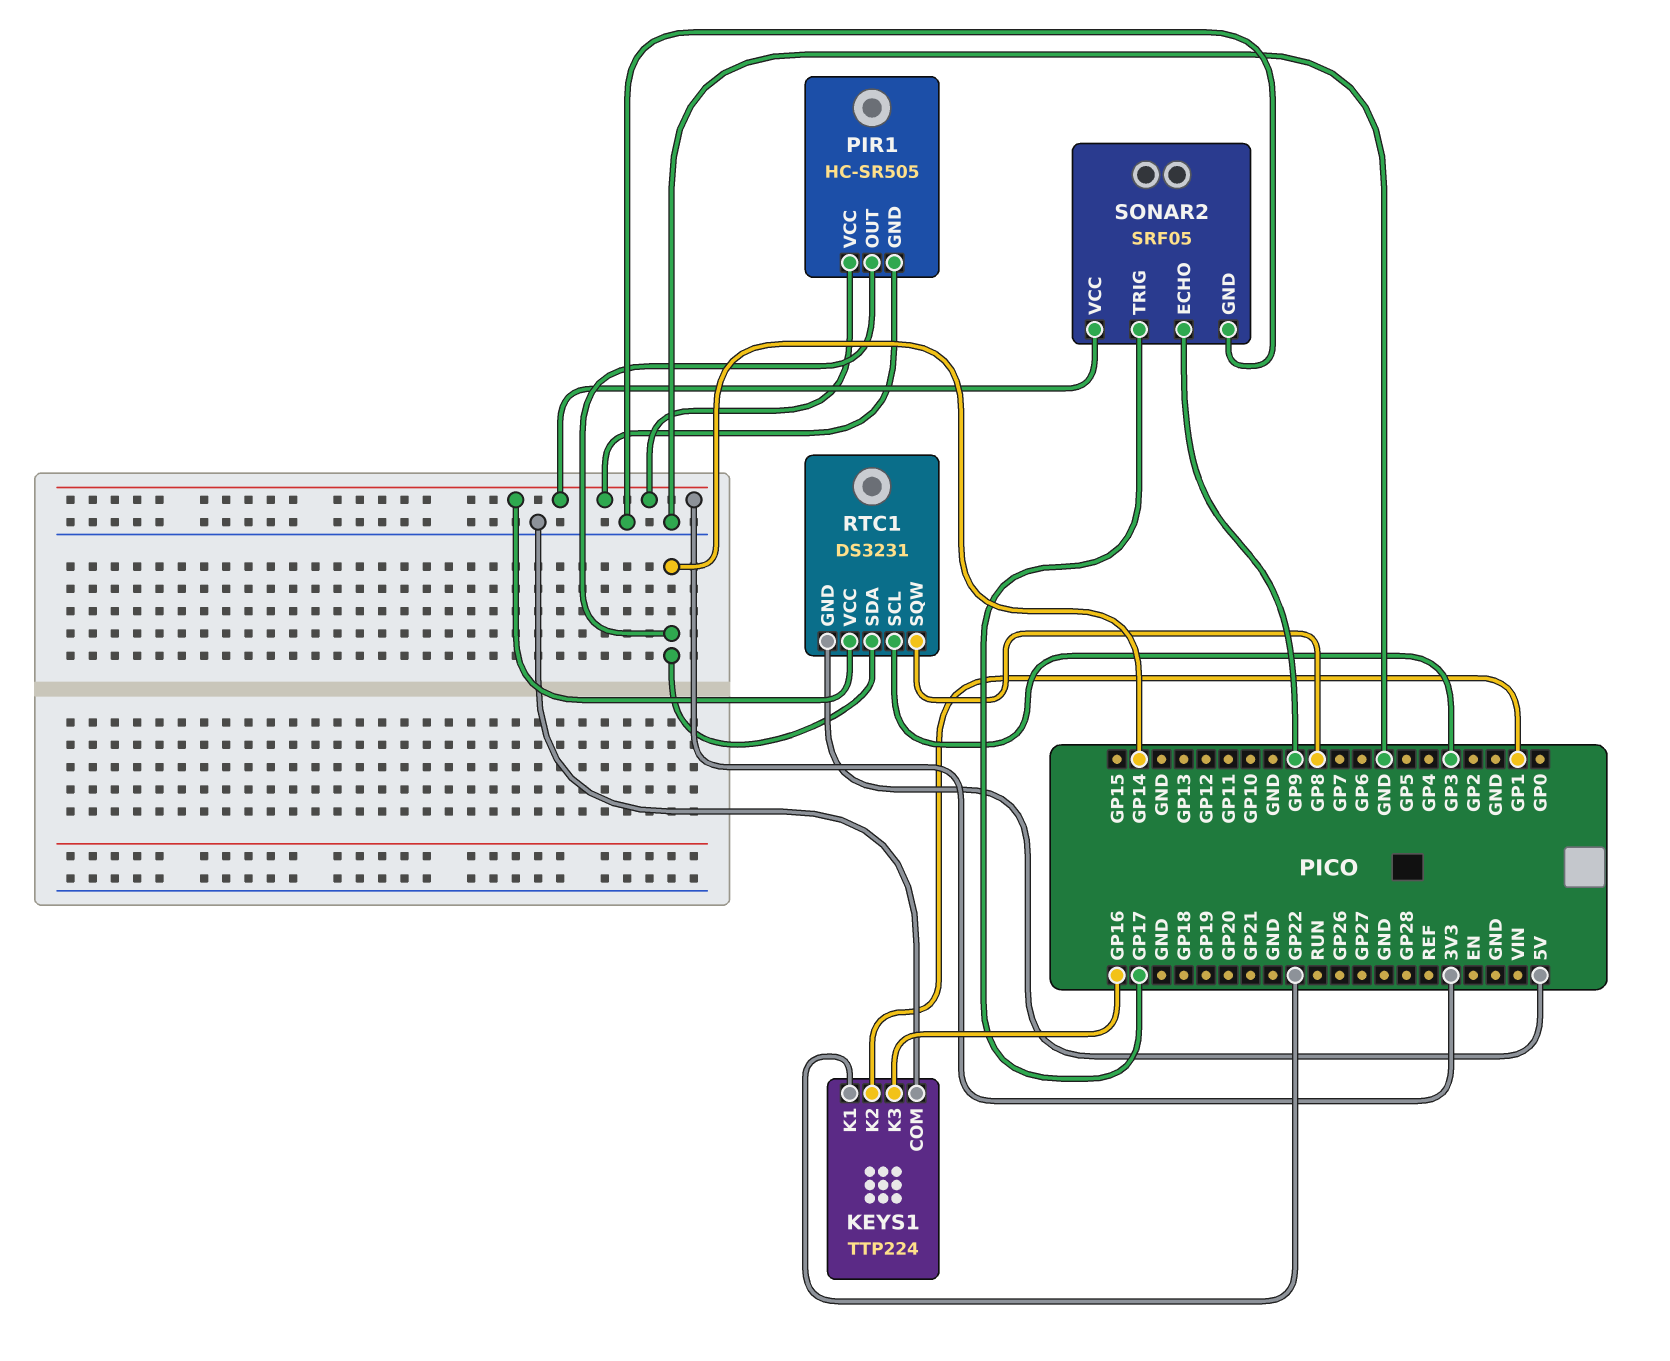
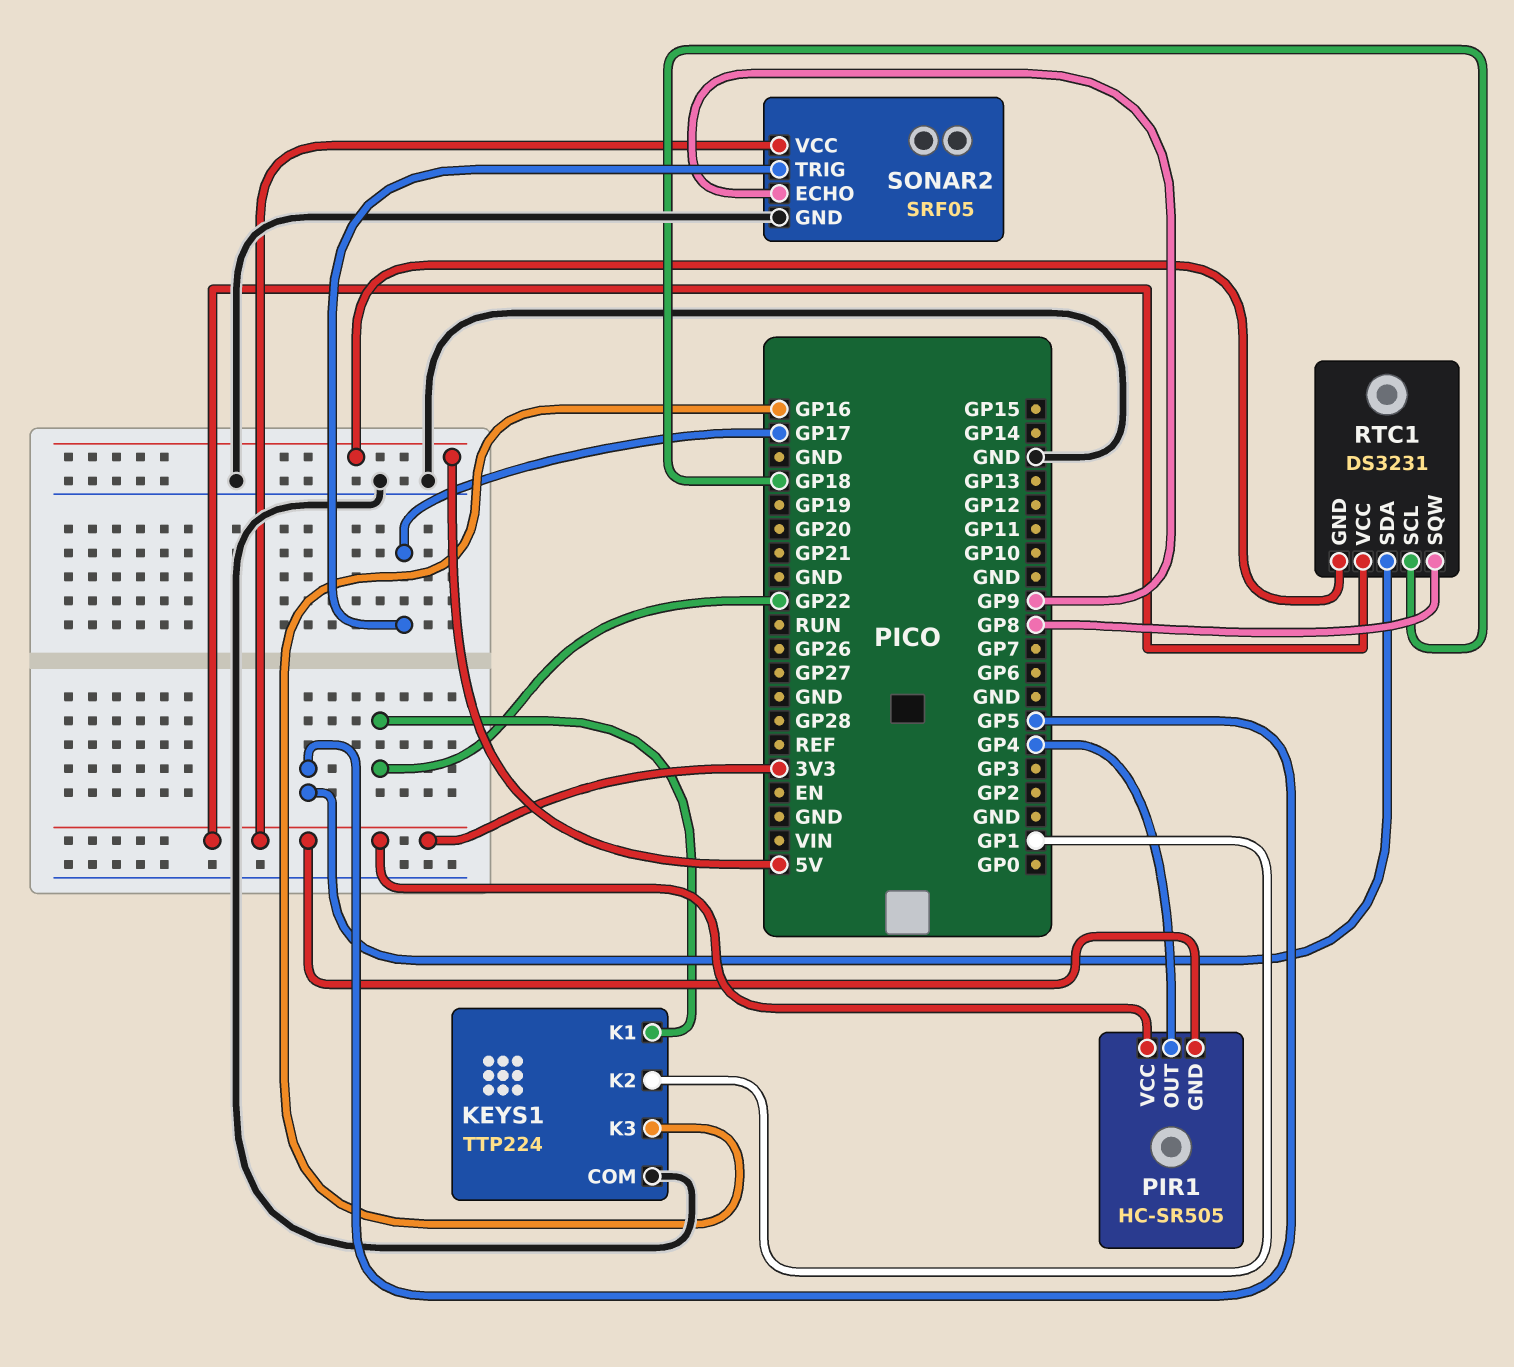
PIR1 pin OUT: GP14 -> GP4
RTC1 pin SCL: GP3 -> GP18
RTC1 pin SDA: GP14 -> GP5

